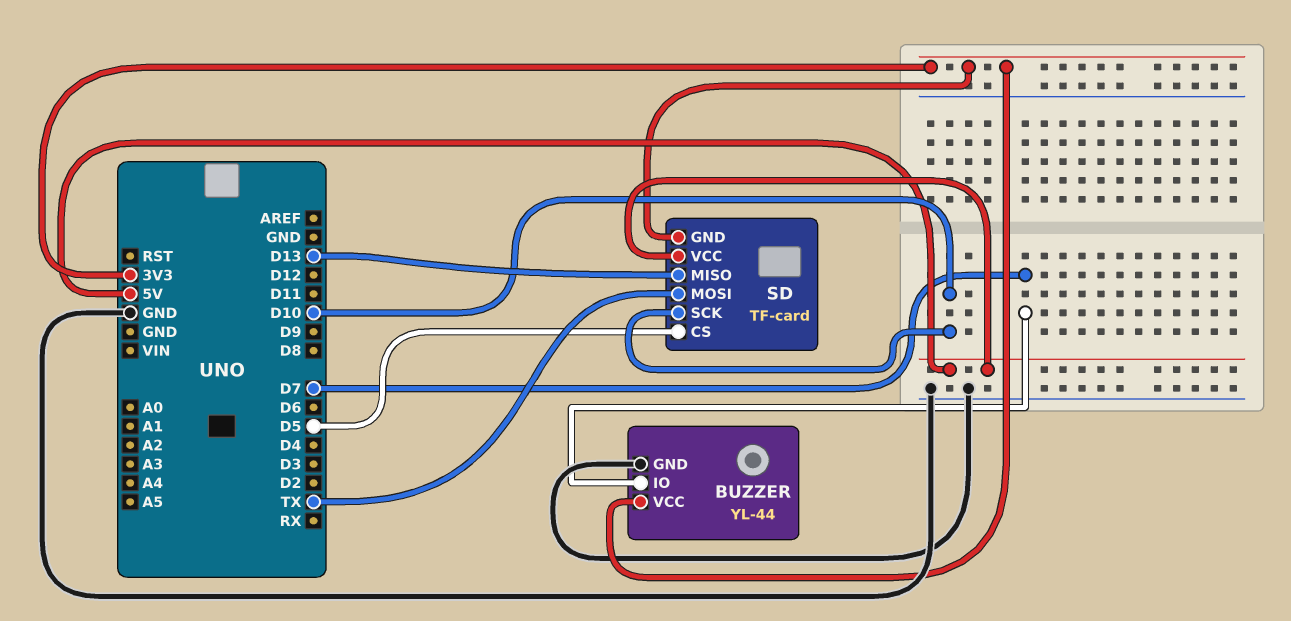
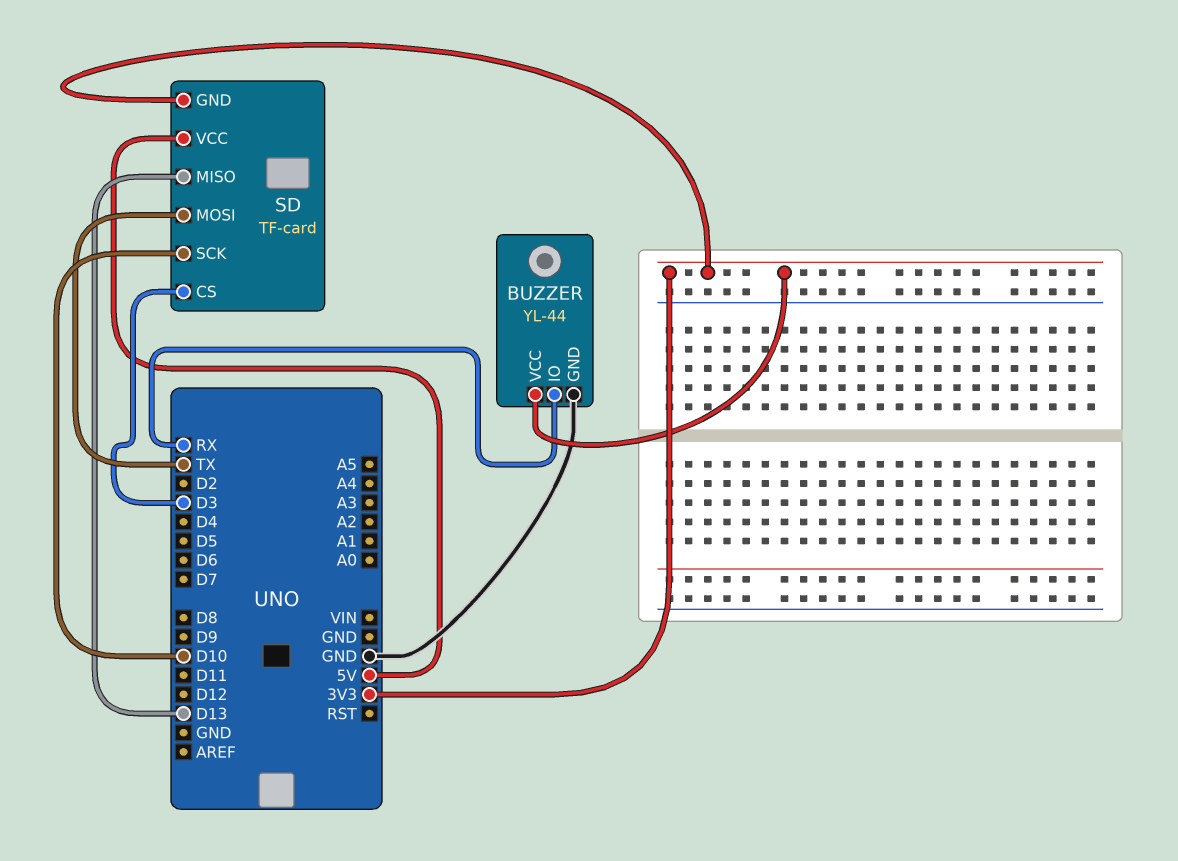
BUZZER pin IO: D7 -> RX
SD pin CS: D5 -> D3

